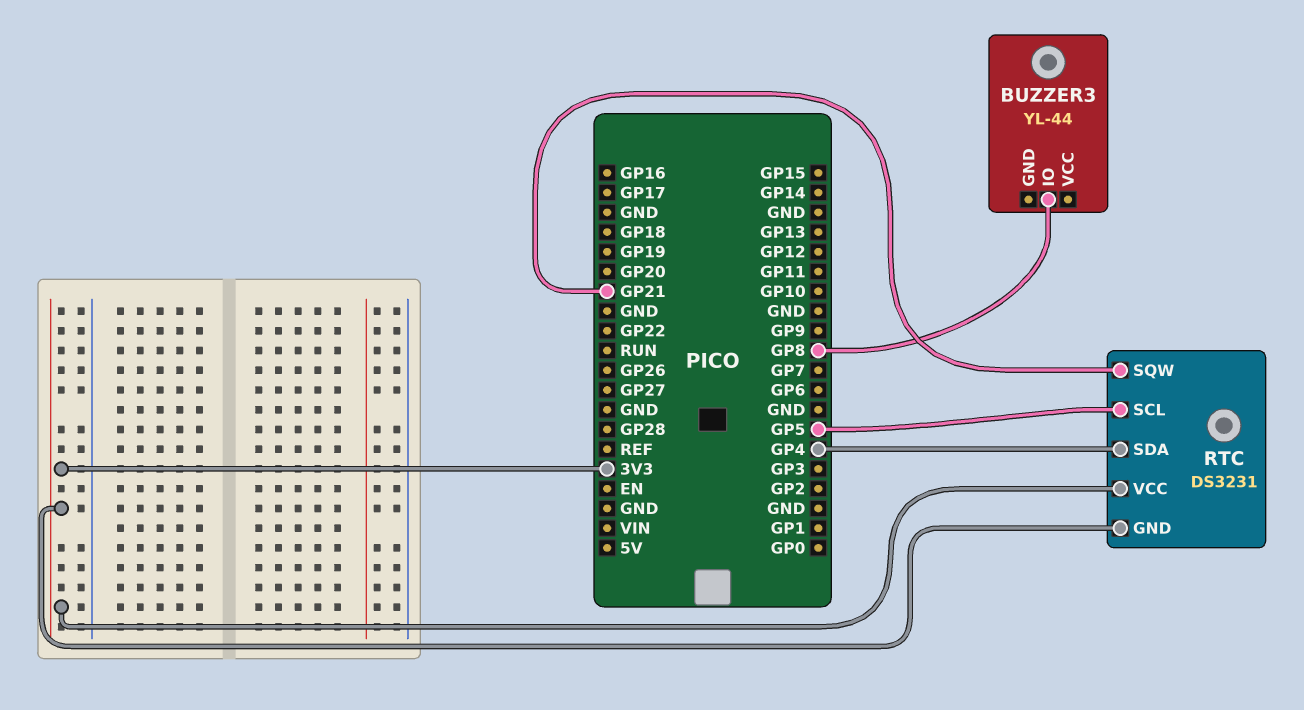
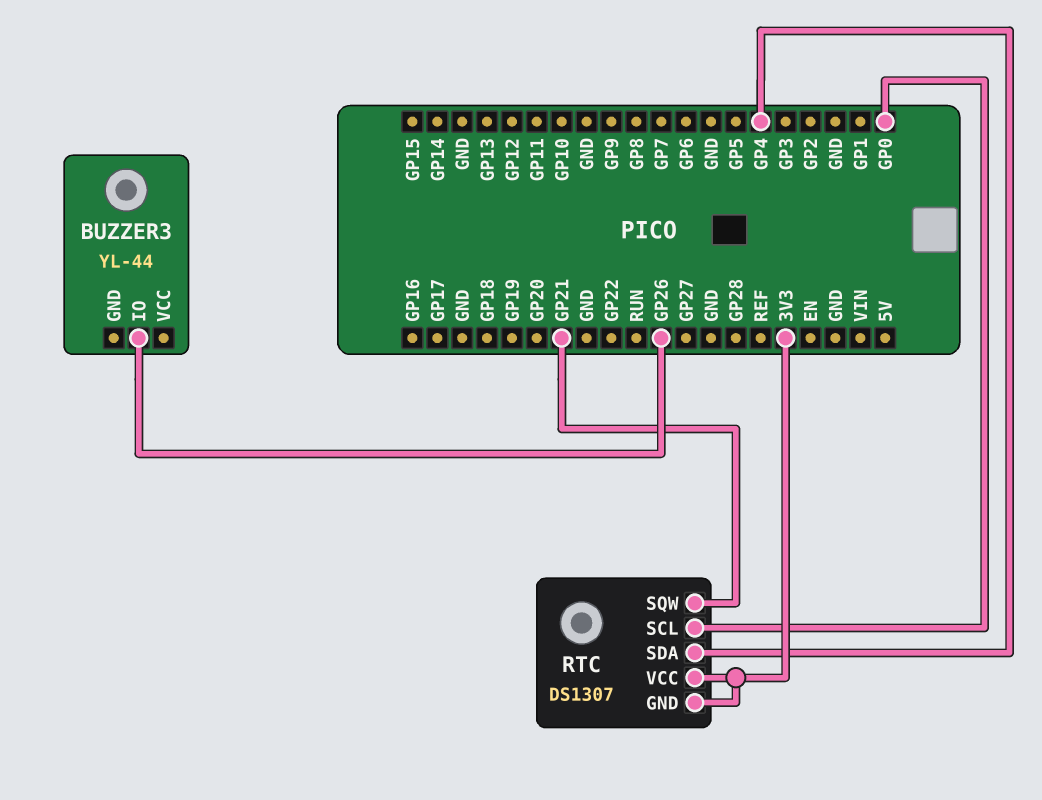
BUZZER3 pin IO: GP8 -> GP26
RTC: DS3231 -> DS1307
RTC pin SCL: GP5 -> GP0

